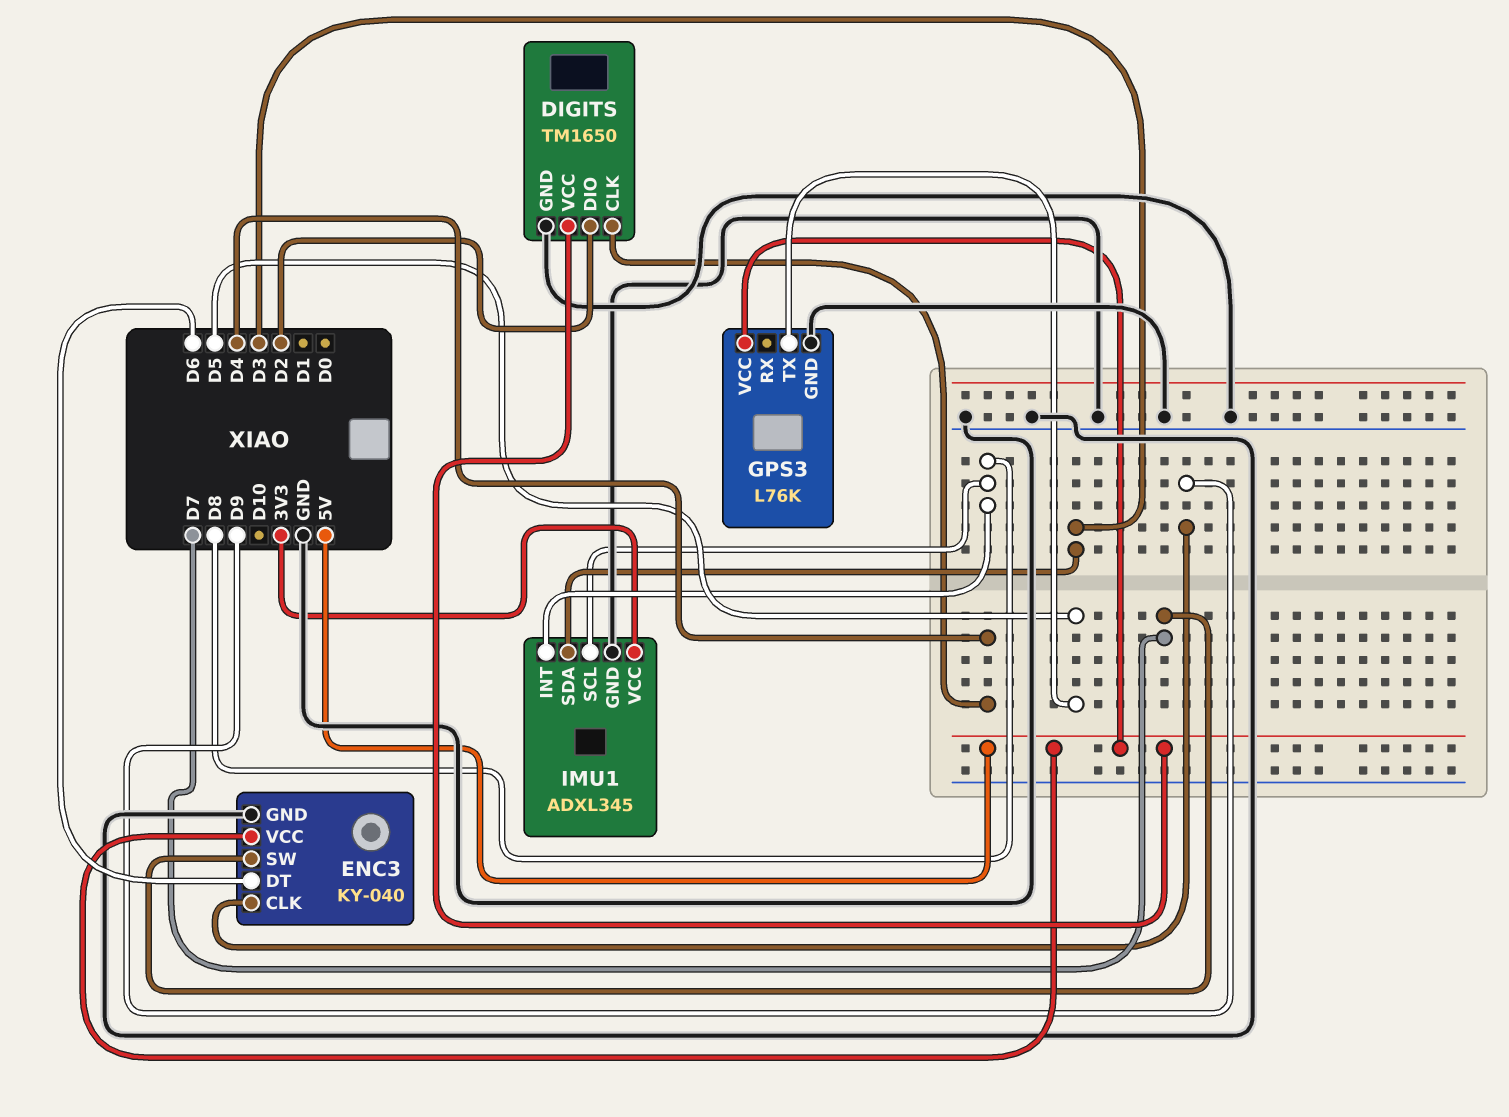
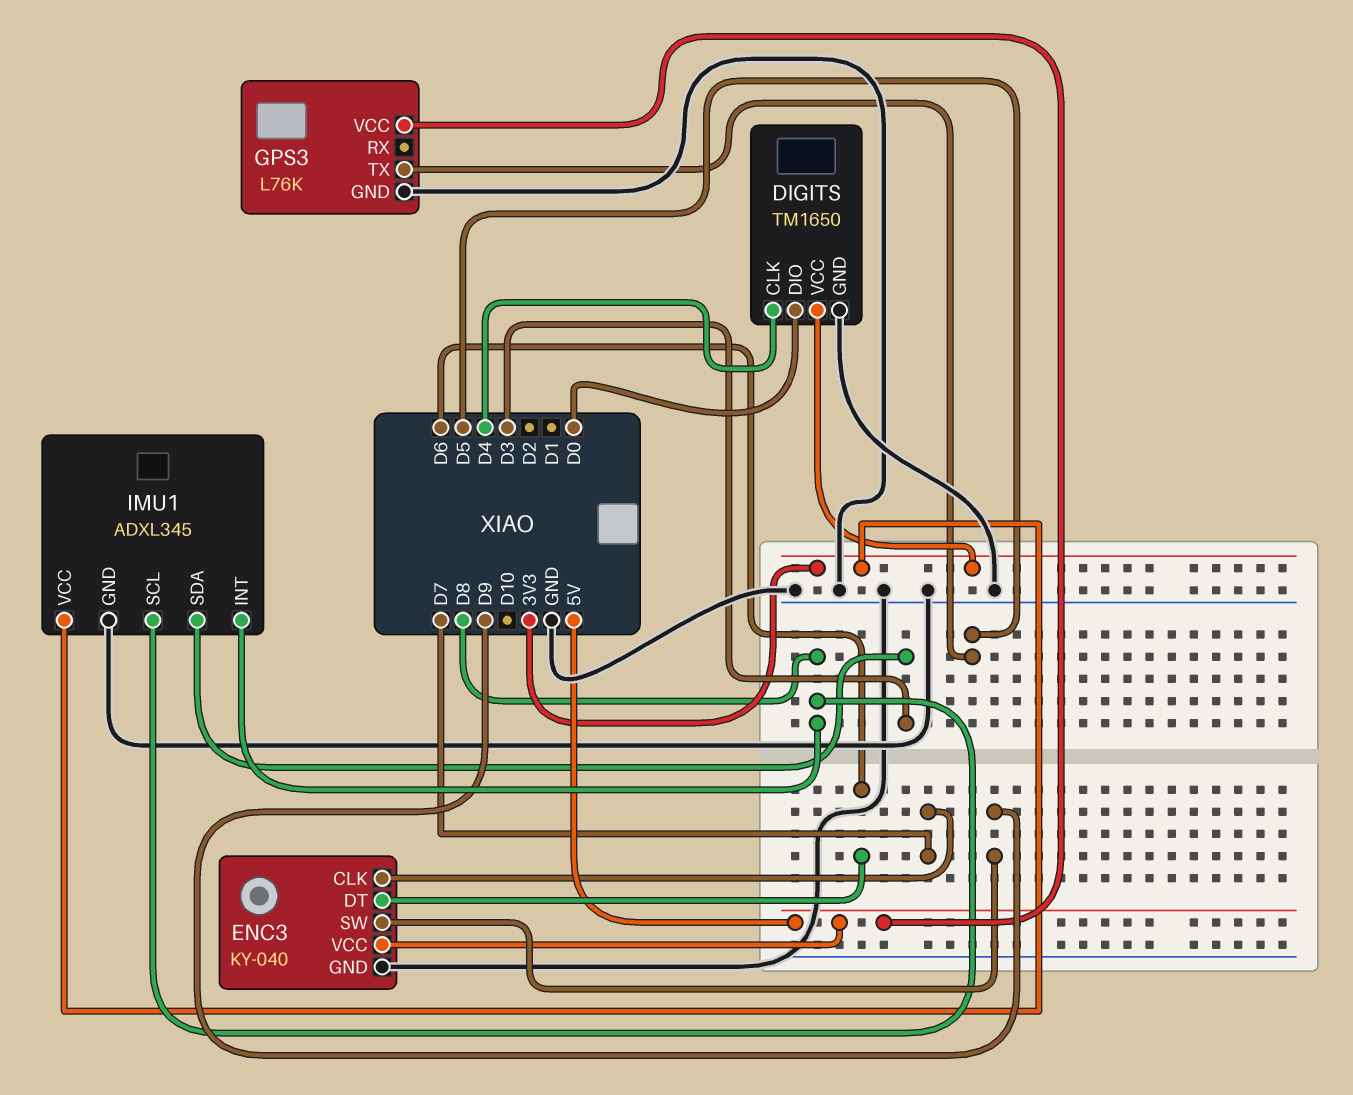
DIGITS pin DIO: D2 -> D0
DIGITS pin VCC: 5V -> 3V3
ENC3 pin CLK: D9 -> D7
ENC3 pin SW: D7 -> D9

